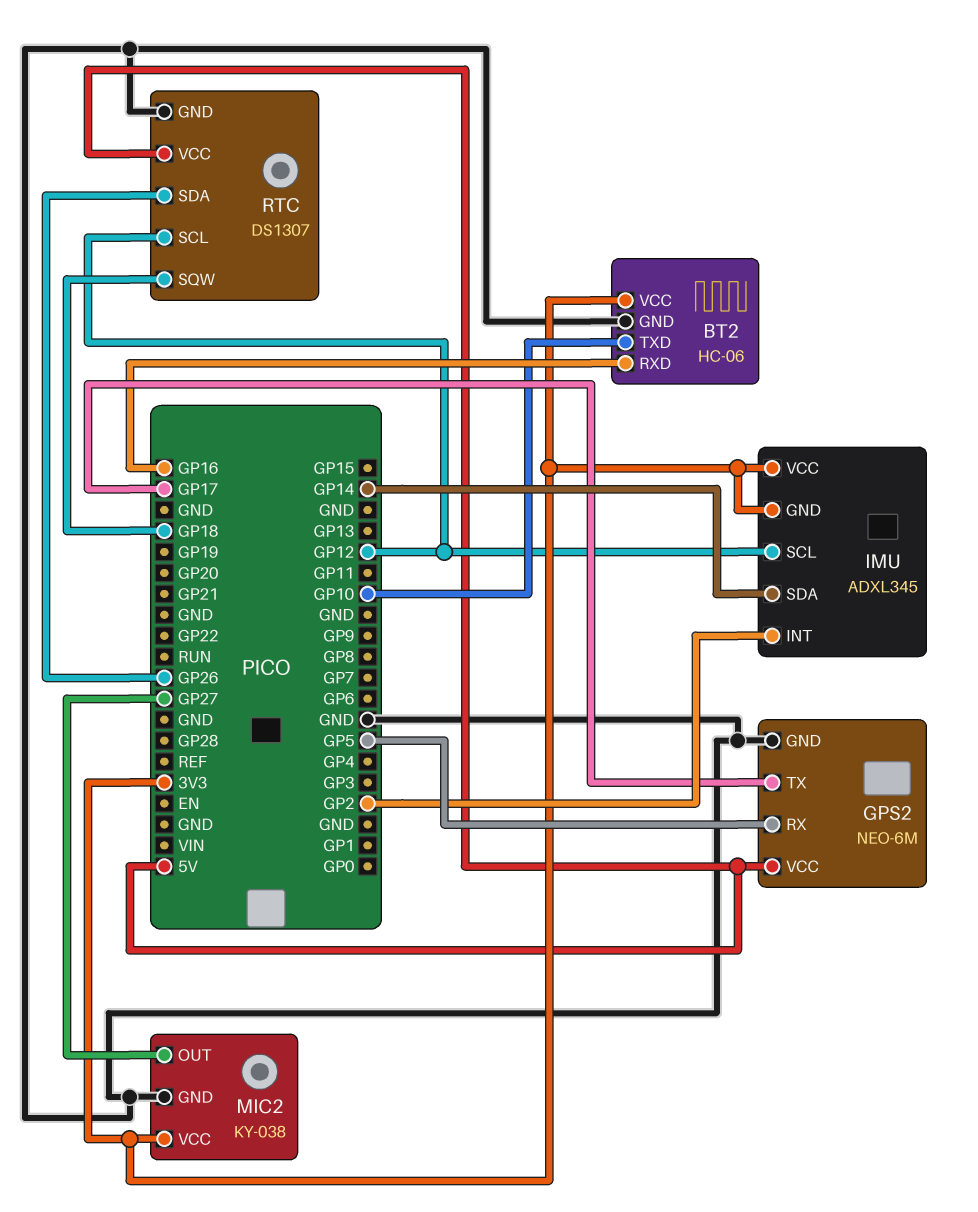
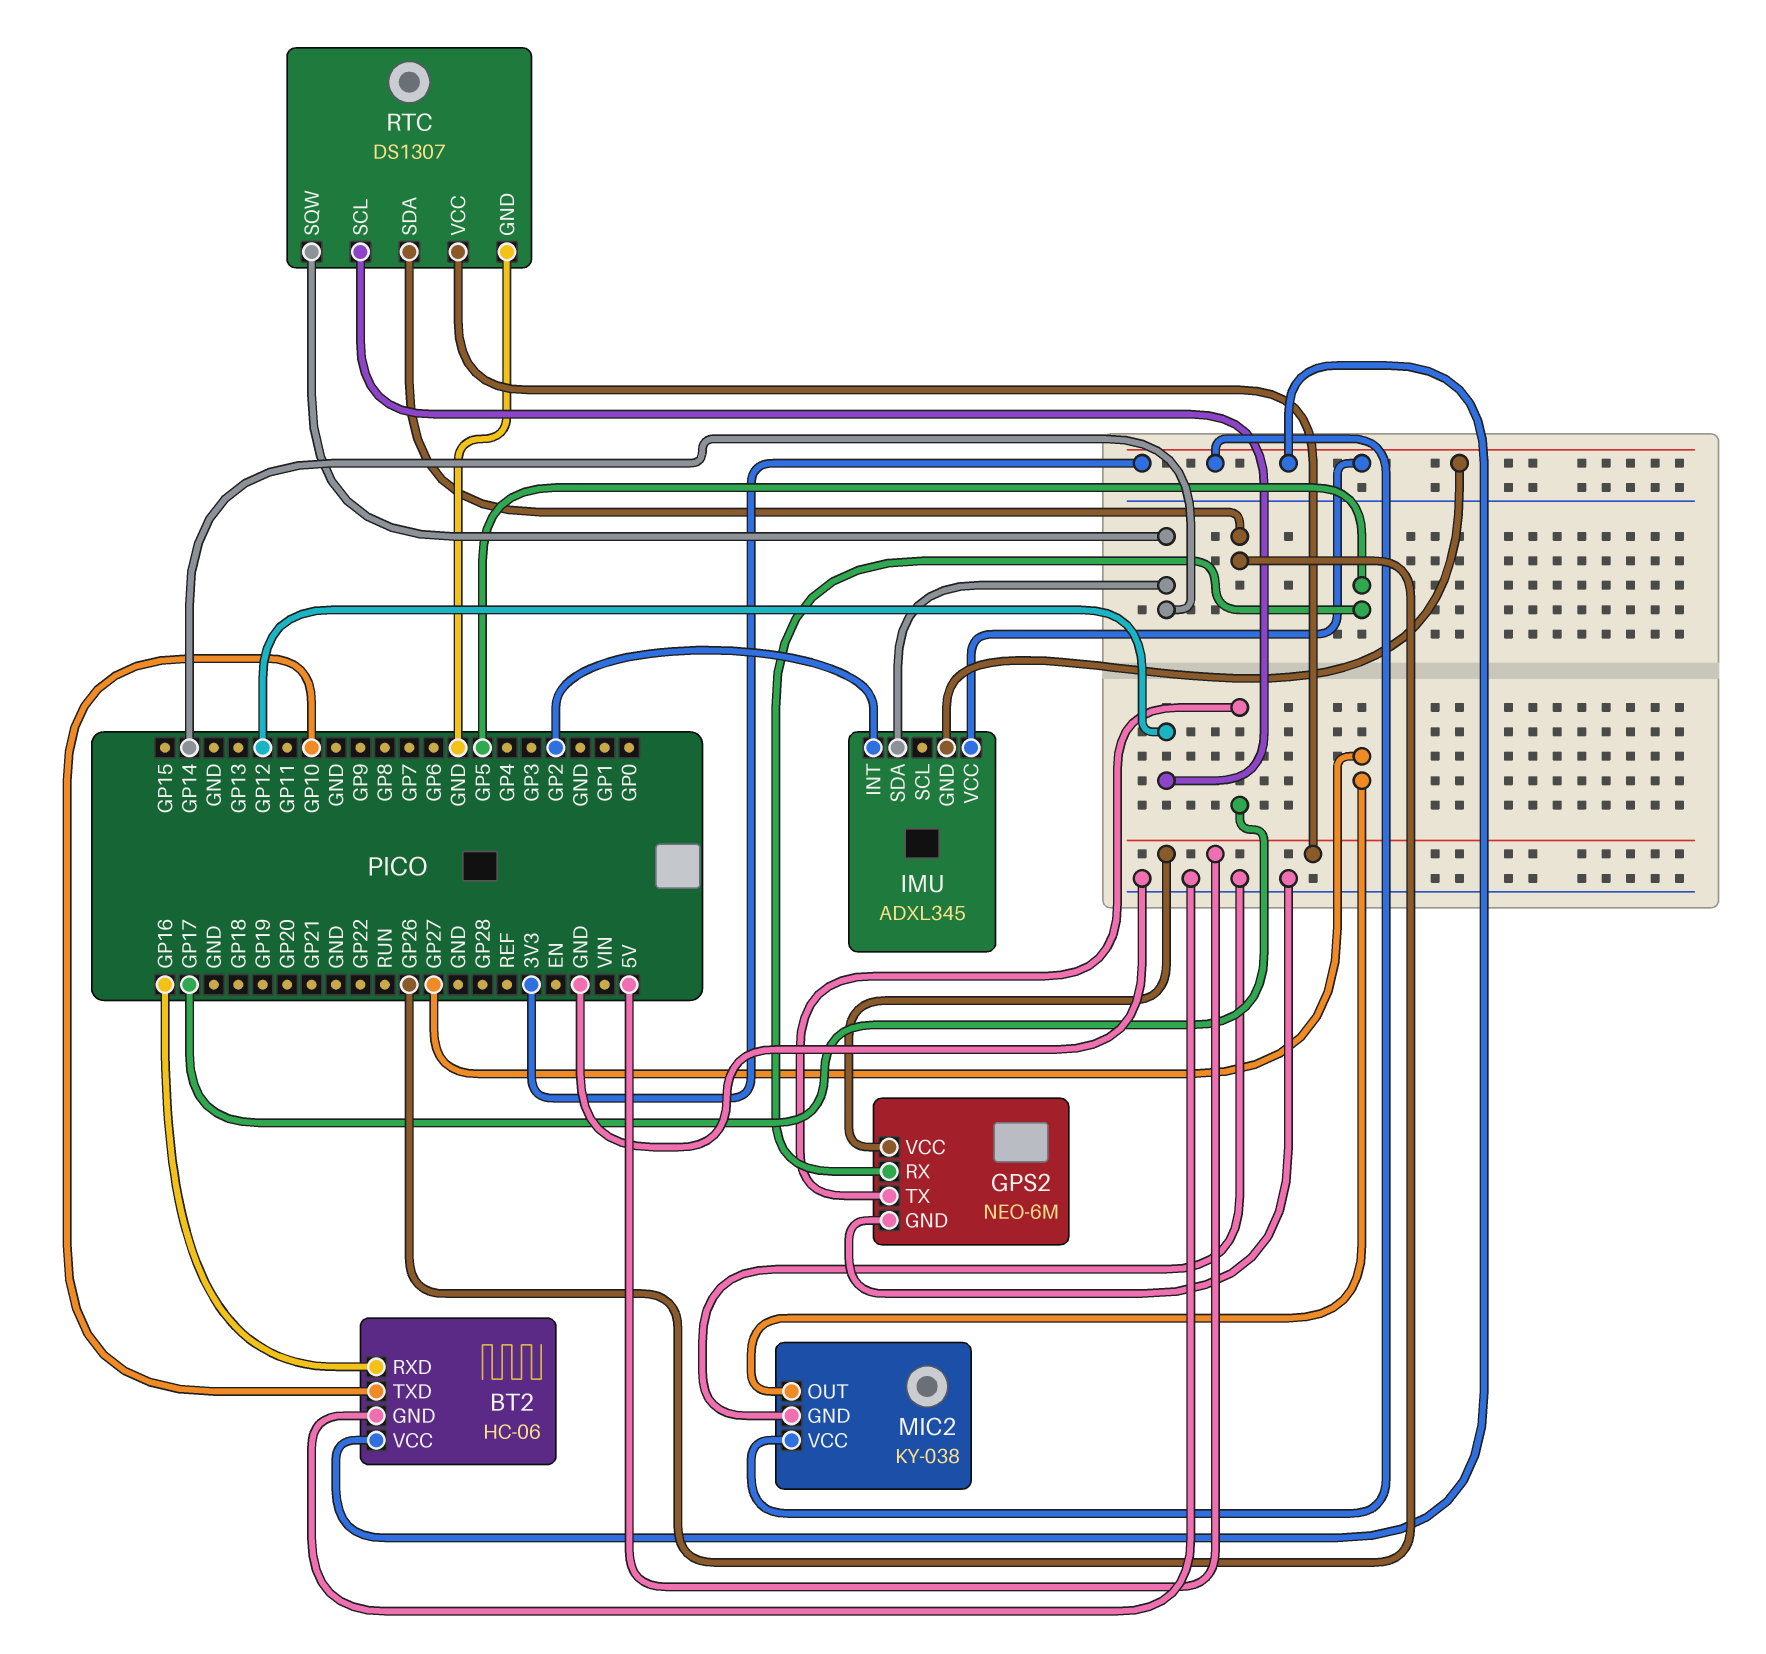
IMU pin SCL: GP12 -> none
RTC pin SQW: GP18 -> GP14

